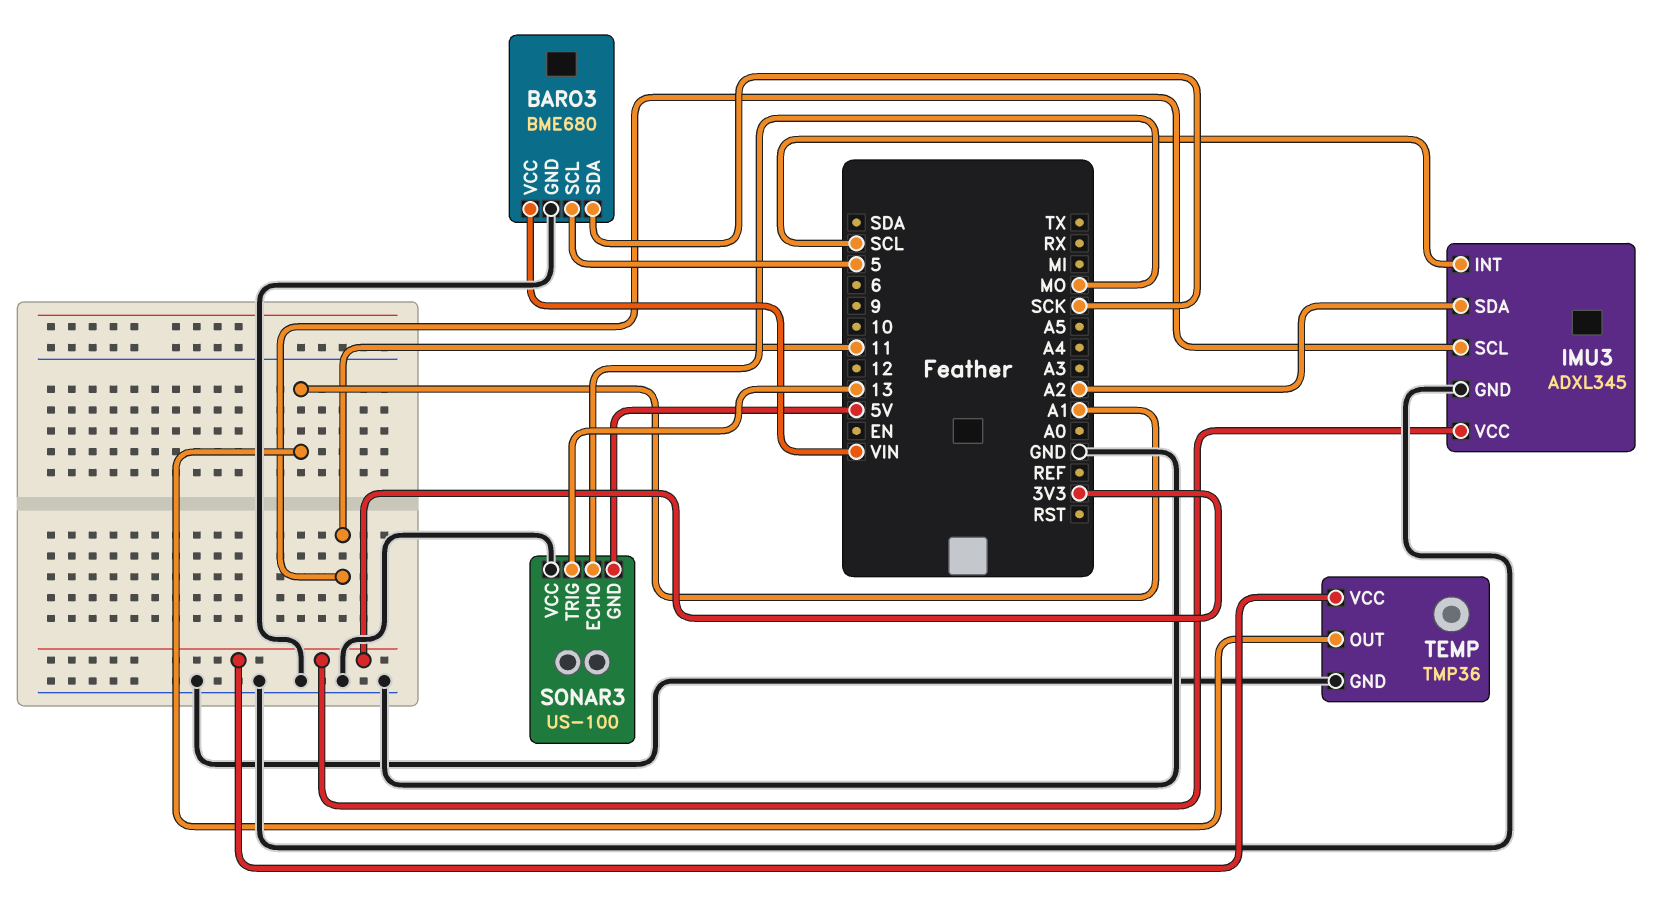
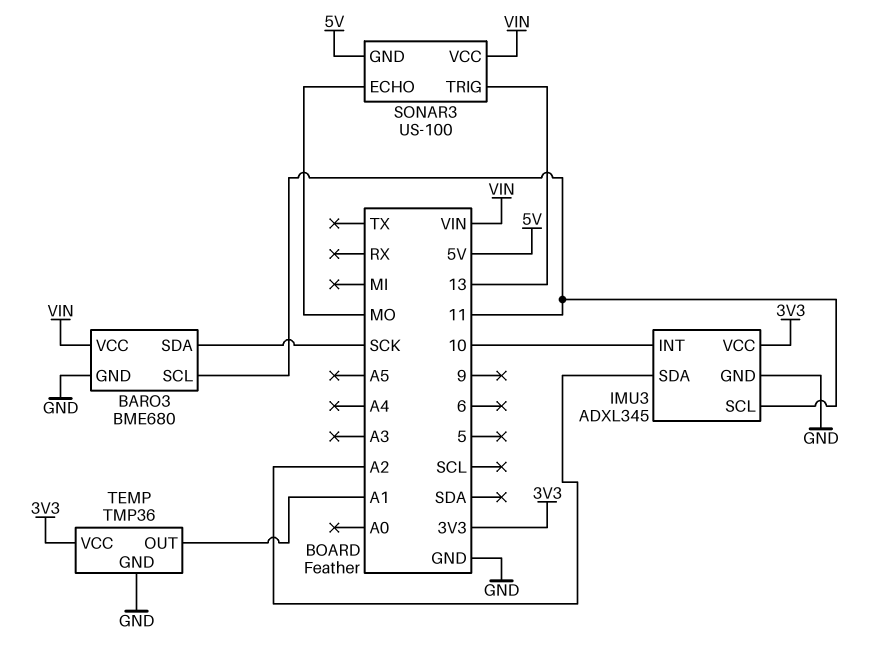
BARO3 pin SCL: 5 -> 11
IMU3 pin INT: SCL -> 10
SONAR3 pin VCC: GND -> VIN

